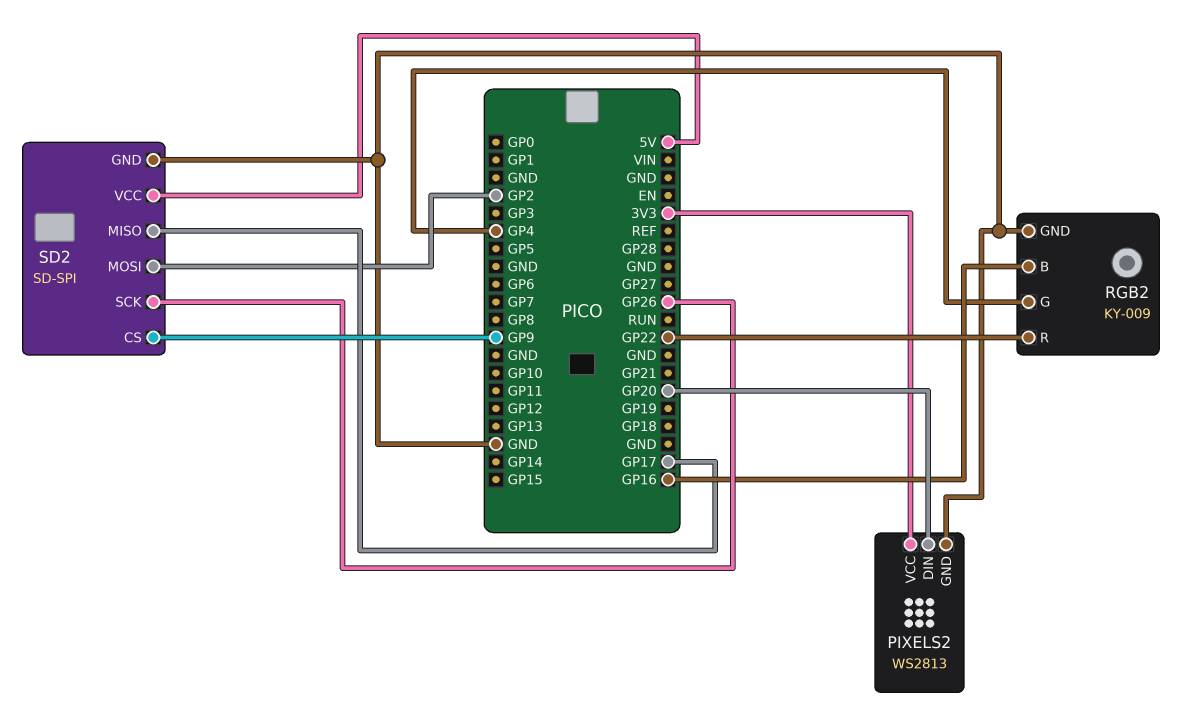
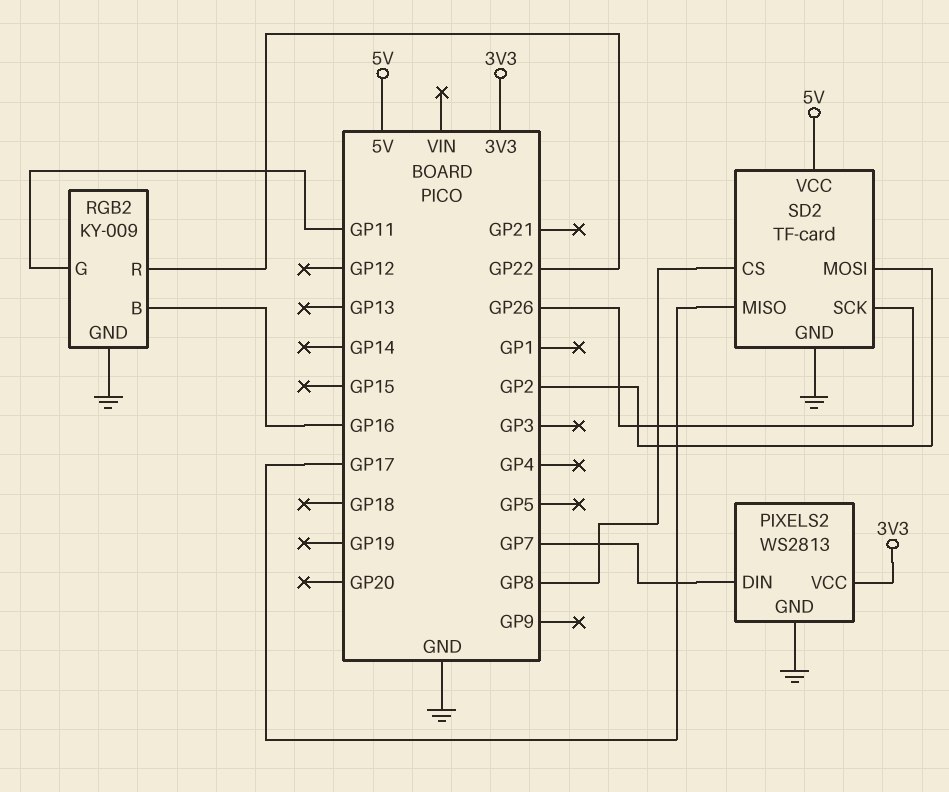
PIXELS2 pin DIN: GP20 -> GP7
RGB2 pin G: GP4 -> GP11
SD2: SD-SPI -> TF-card
SD2 pin CS: GP9 -> GP8

